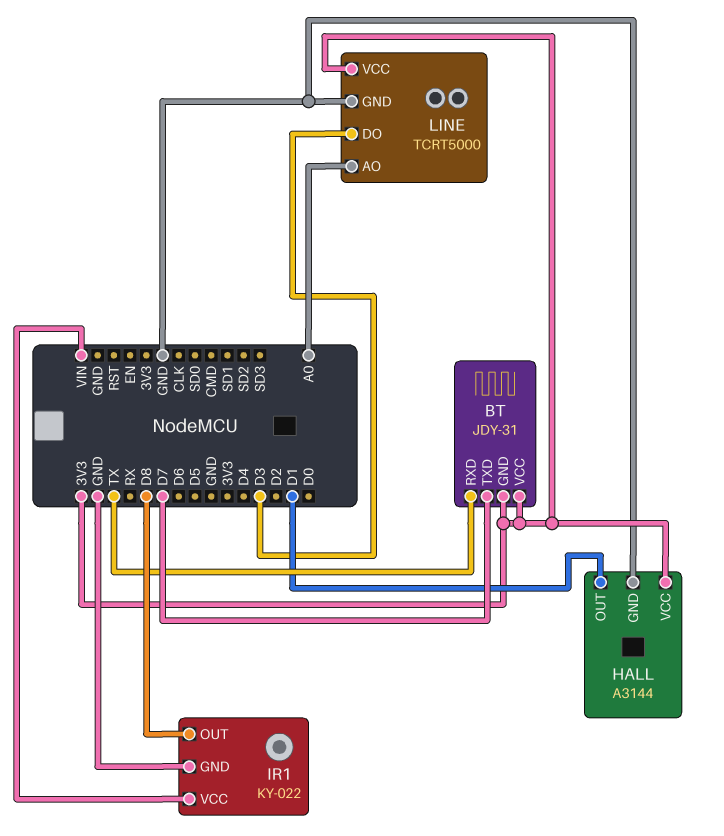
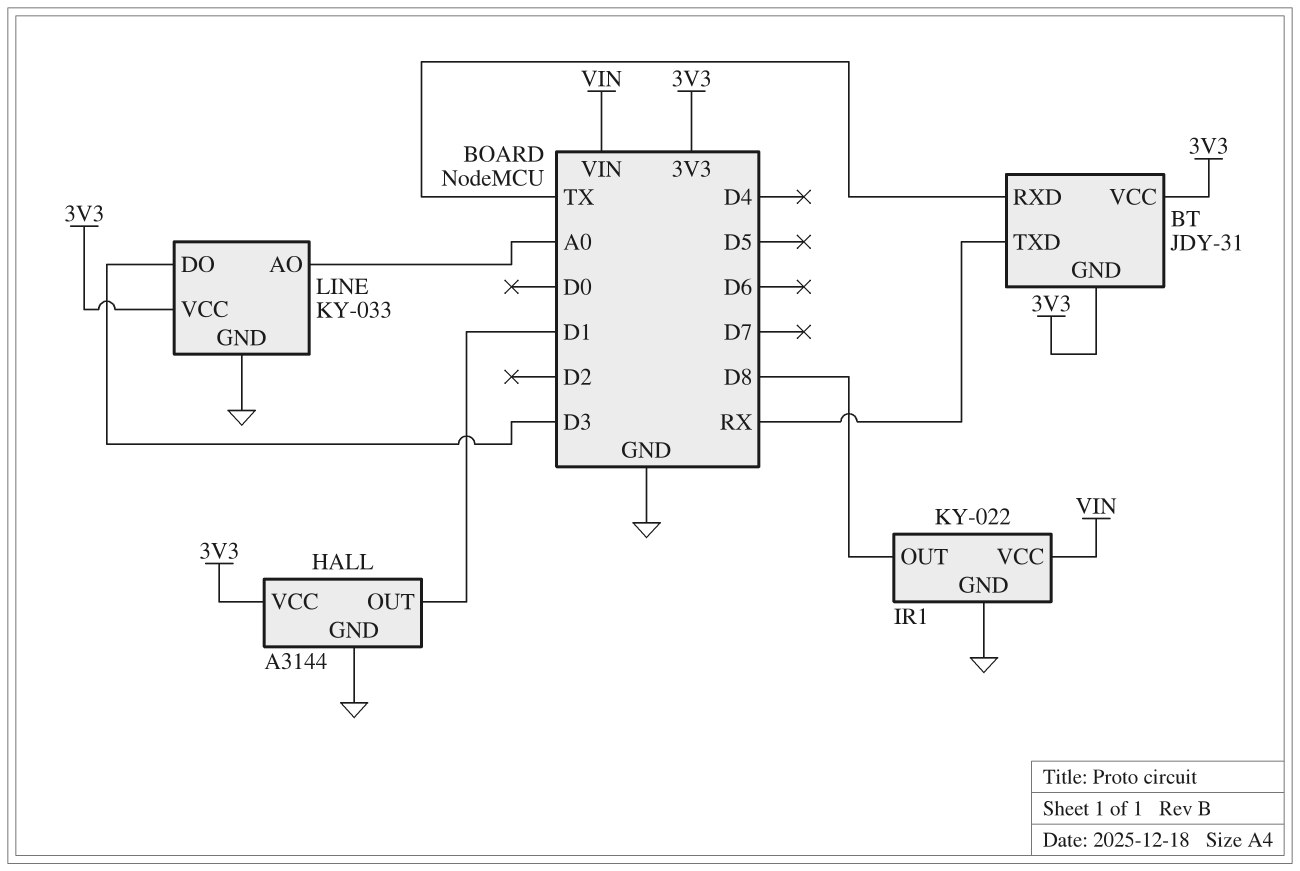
BT pin TXD: D7 -> RX
LINE: TCRT5000 -> KY-033

